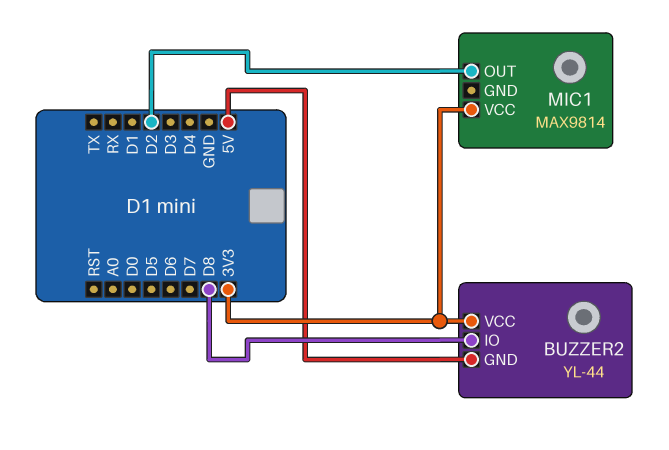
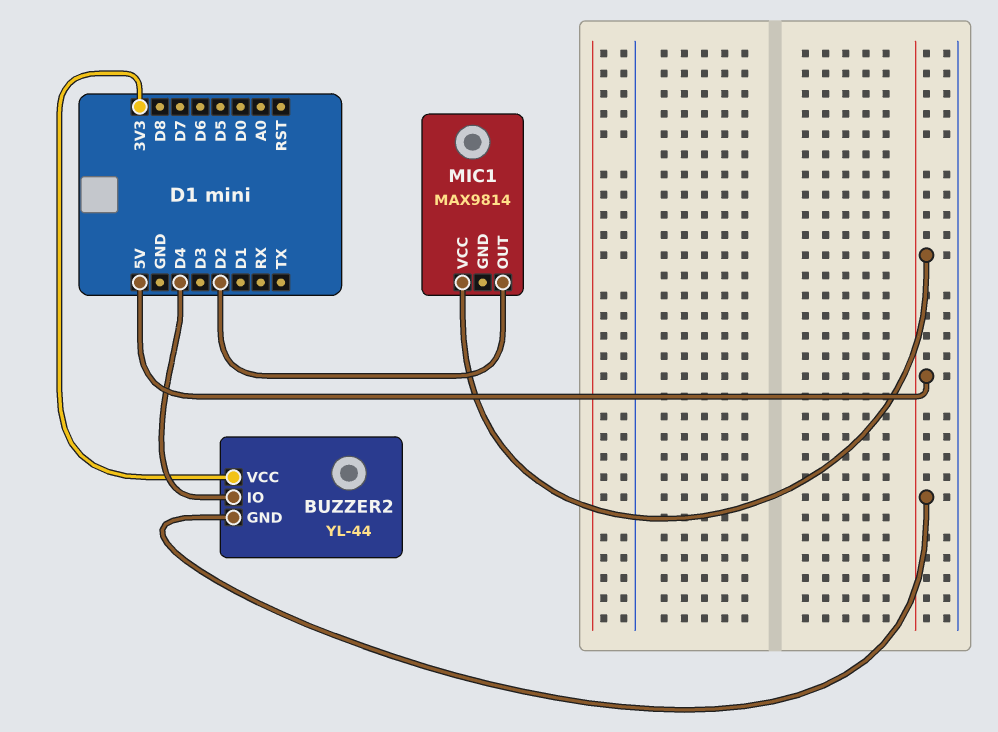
BUZZER2 pin IO: D8 -> D4
MIC1 pin VCC: 3V3 -> 5V

